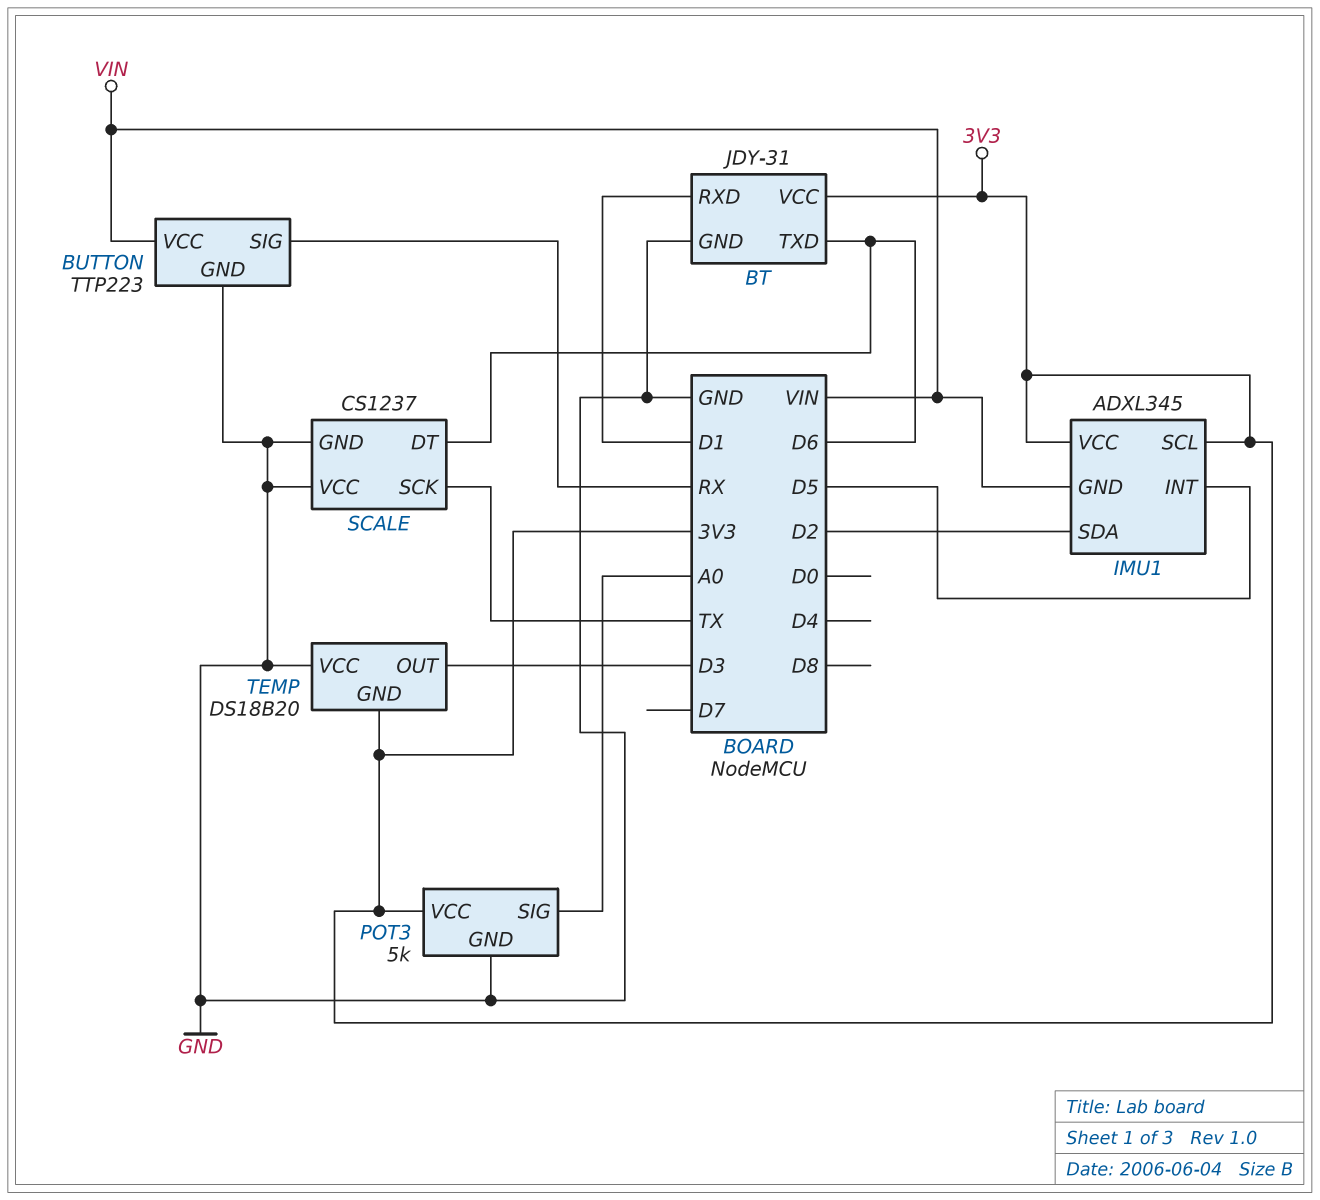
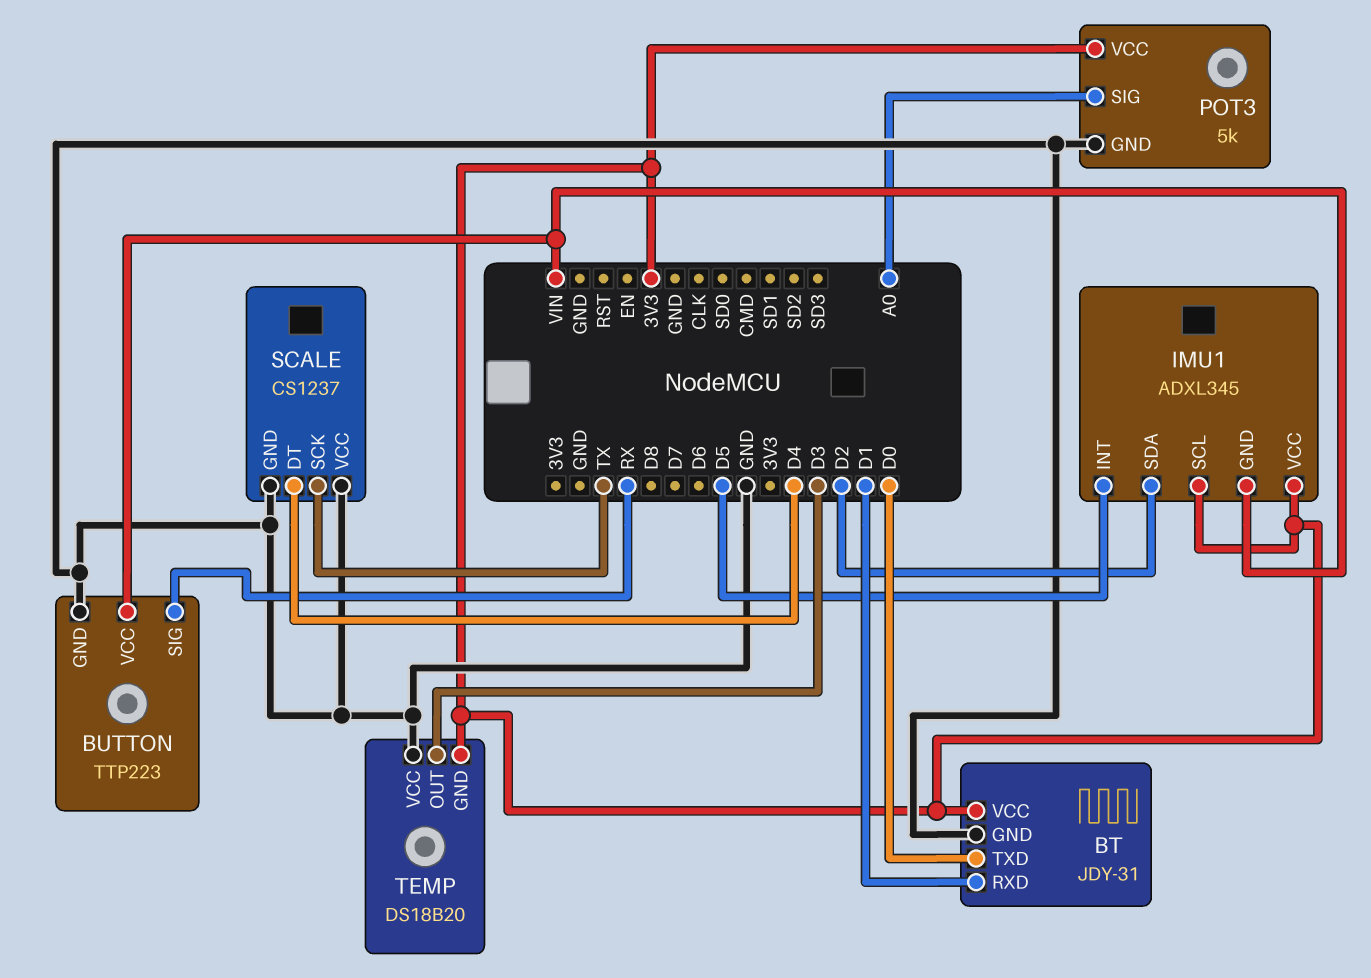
BT pin TXD: D6 -> D0
SCALE pin DT: D6 -> D4

